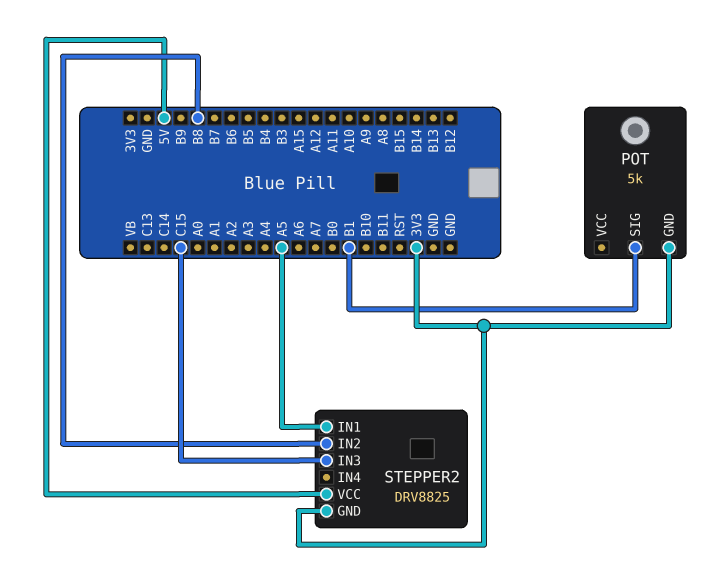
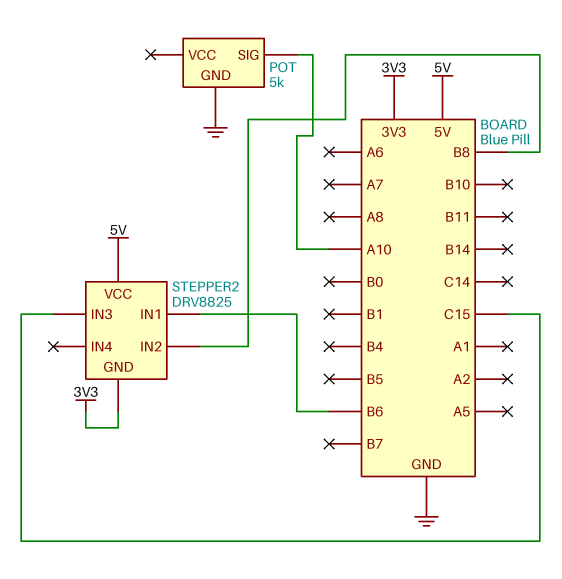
POT pin GND: 3V3 -> GND
POT pin SIG: B1 -> A10
STEPPER2 pin IN1: A5 -> B6

